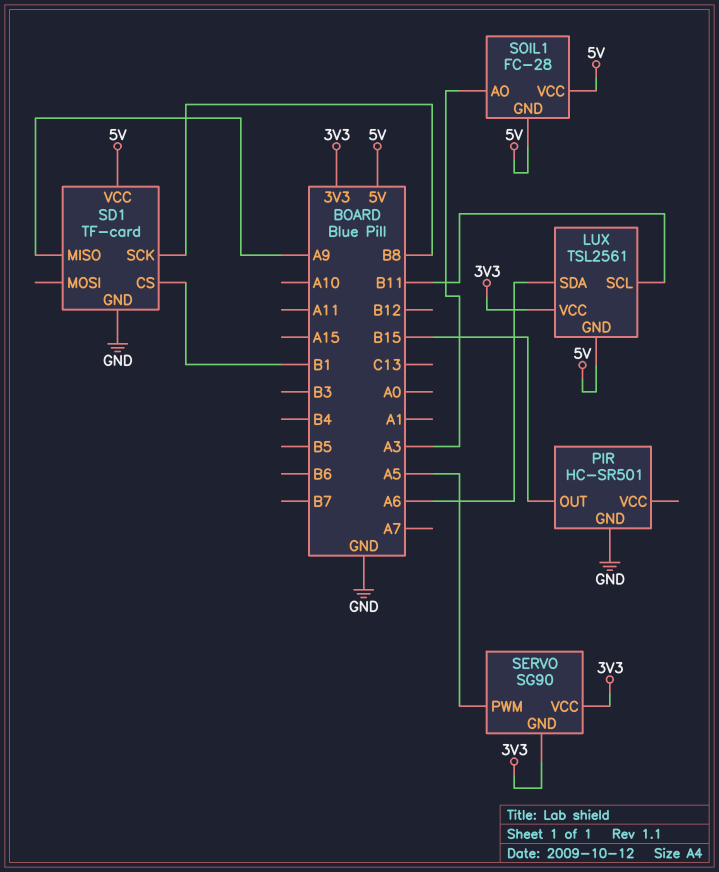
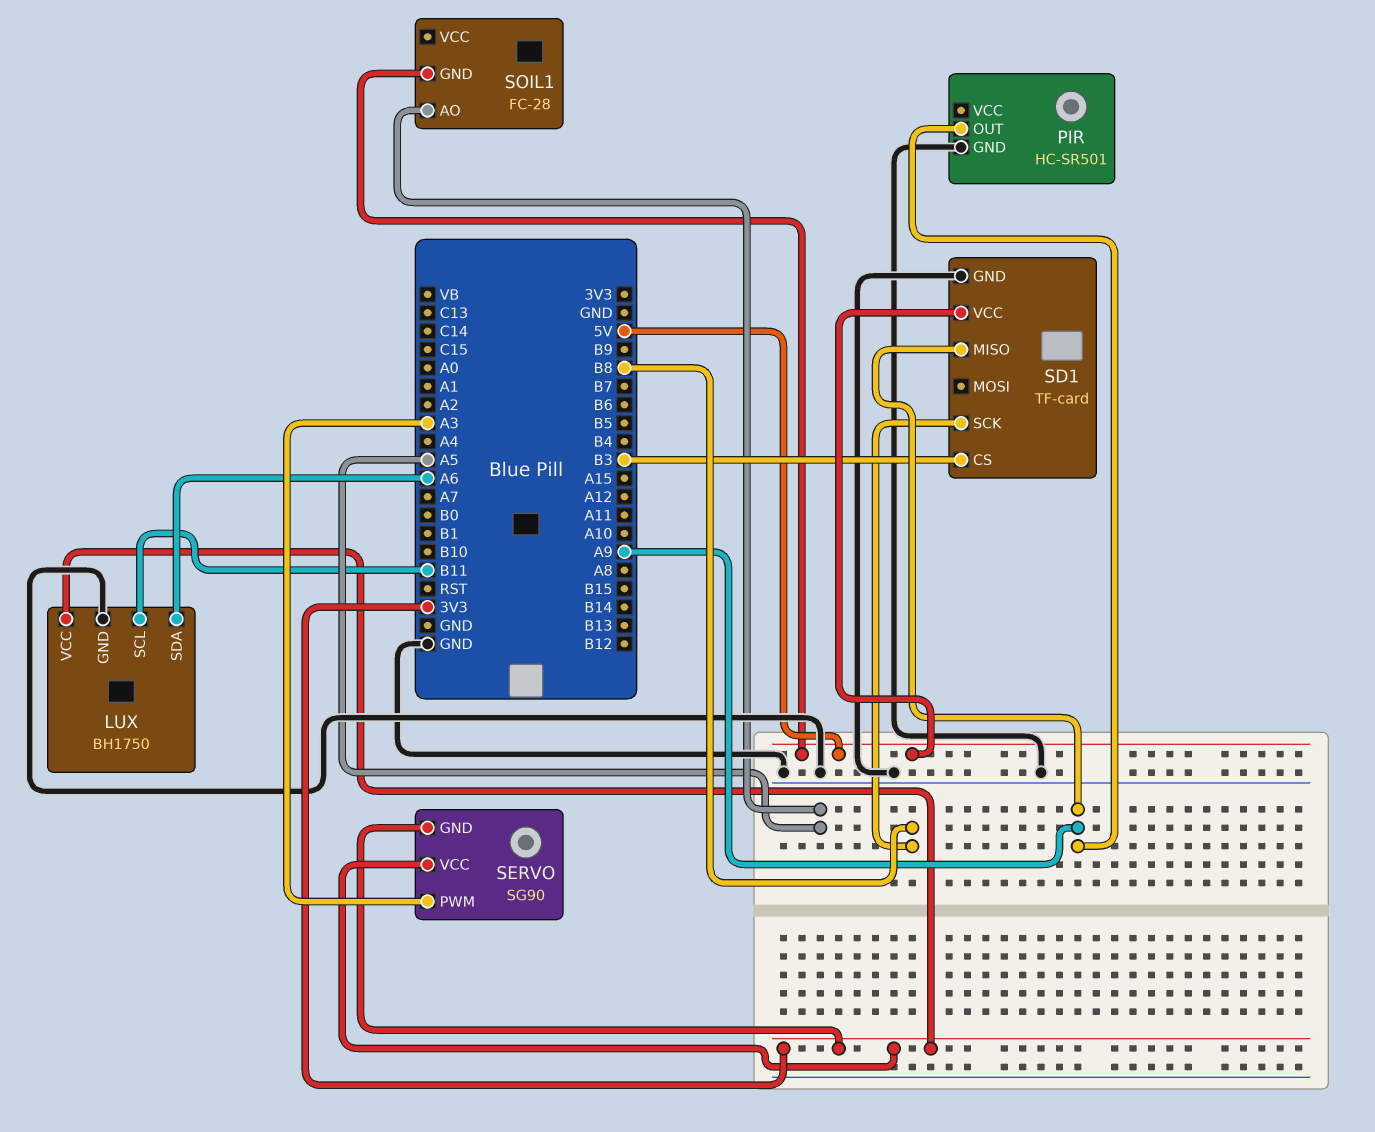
LUX: TSL2561 -> BH1750
LUX pin GND: 5V -> GND
PIR pin OUT: B15 -> A9
SD1 pin CS: B1 -> B3
SERVO pin PWM: A5 -> A3
SOIL1 pin AO: A3 -> A5
SOIL1 pin VCC: 5V -> none

